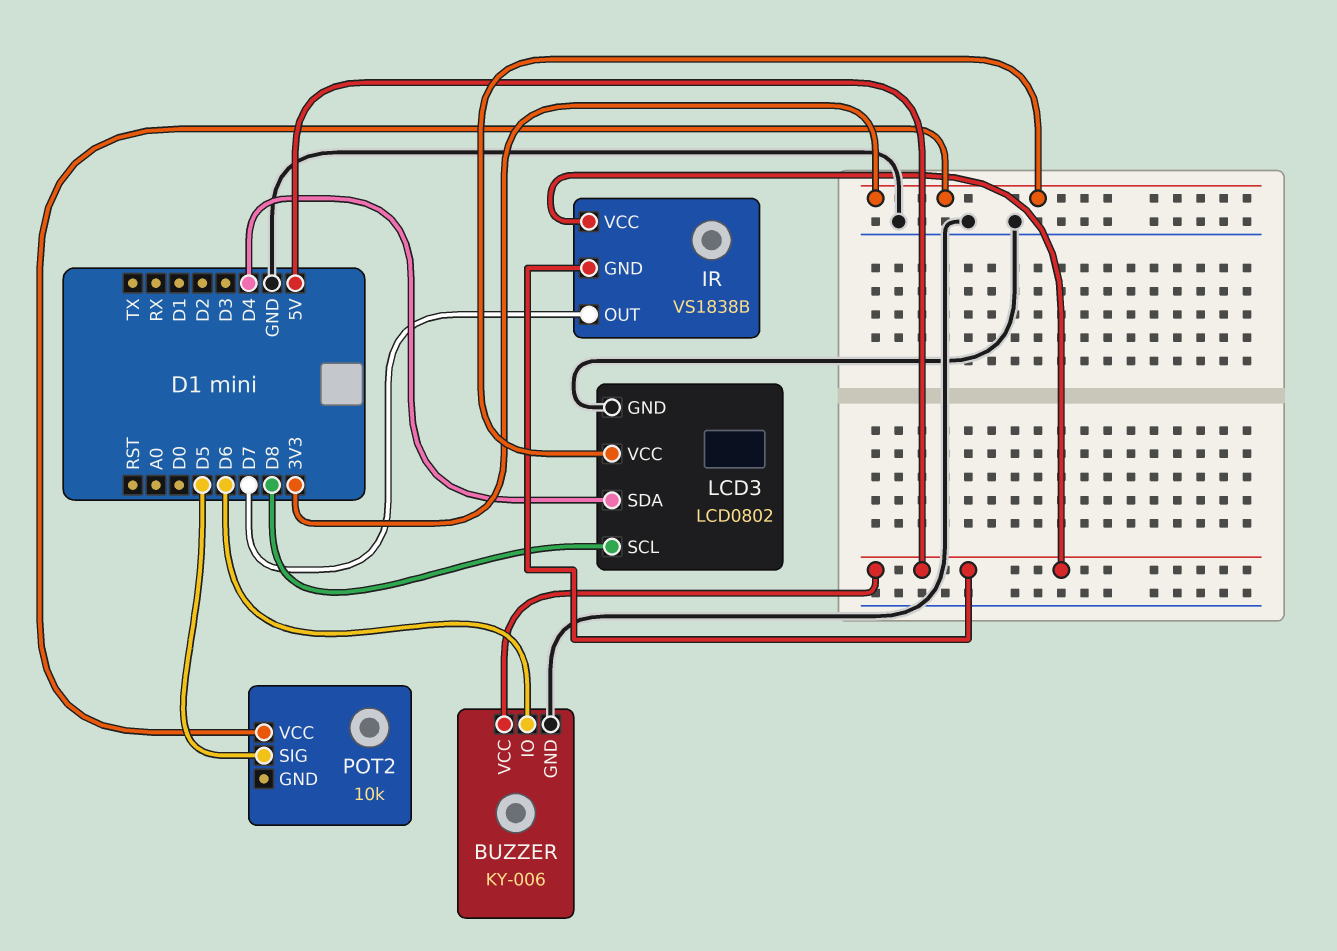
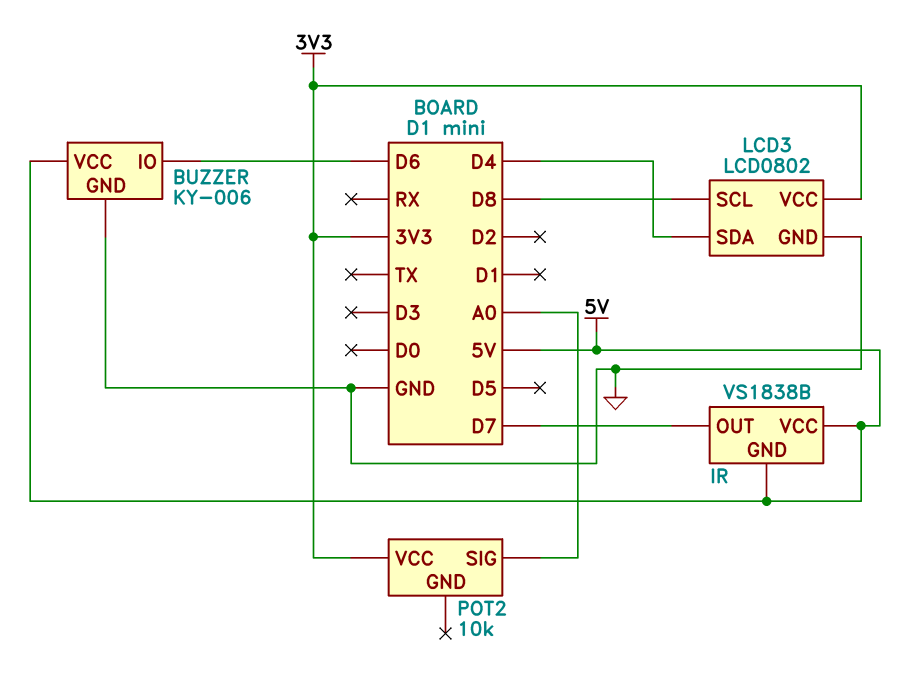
POT2 pin SIG: D5 -> A0

